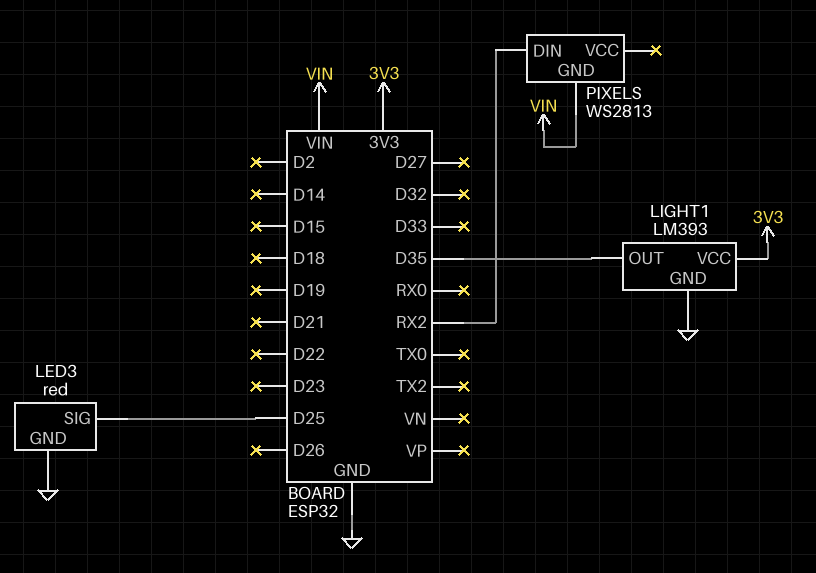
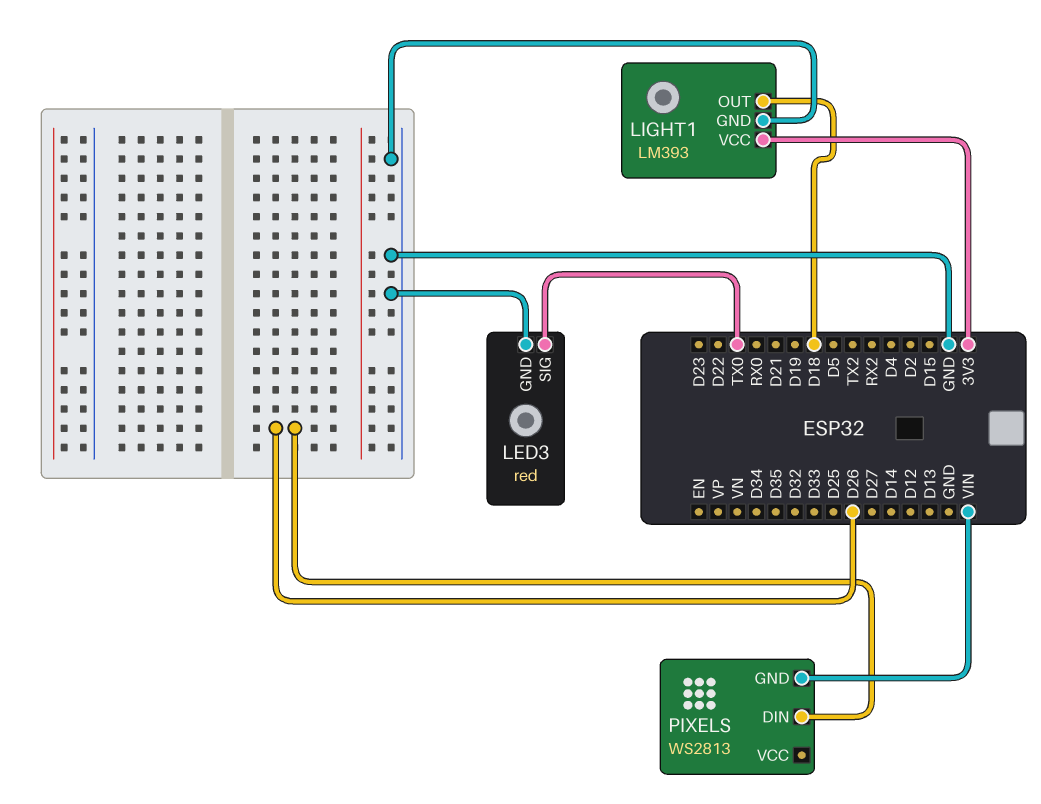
LED3 pin SIG: D25 -> TX0
LIGHT1 pin OUT: D35 -> D18
PIXELS pin DIN: RX2 -> D26

